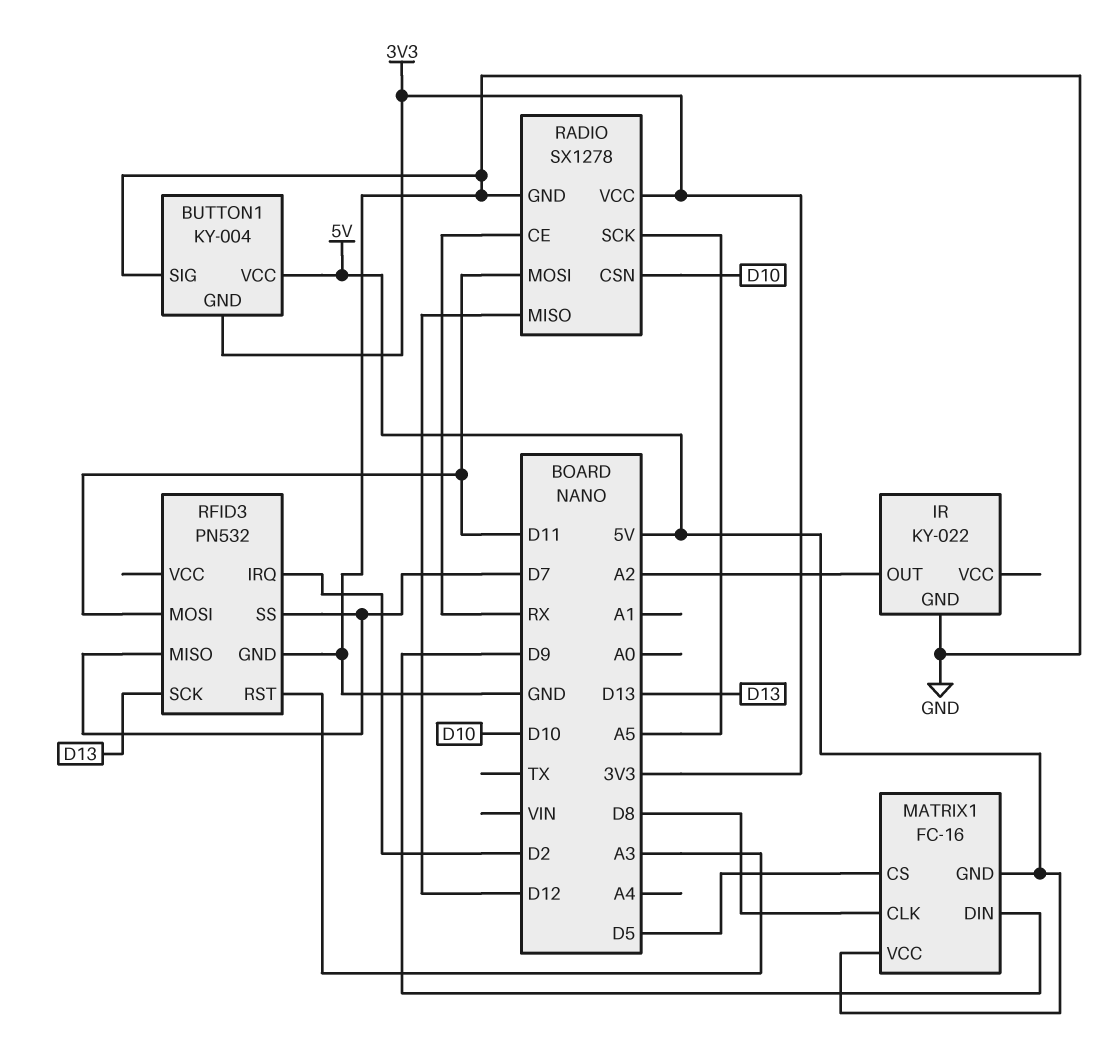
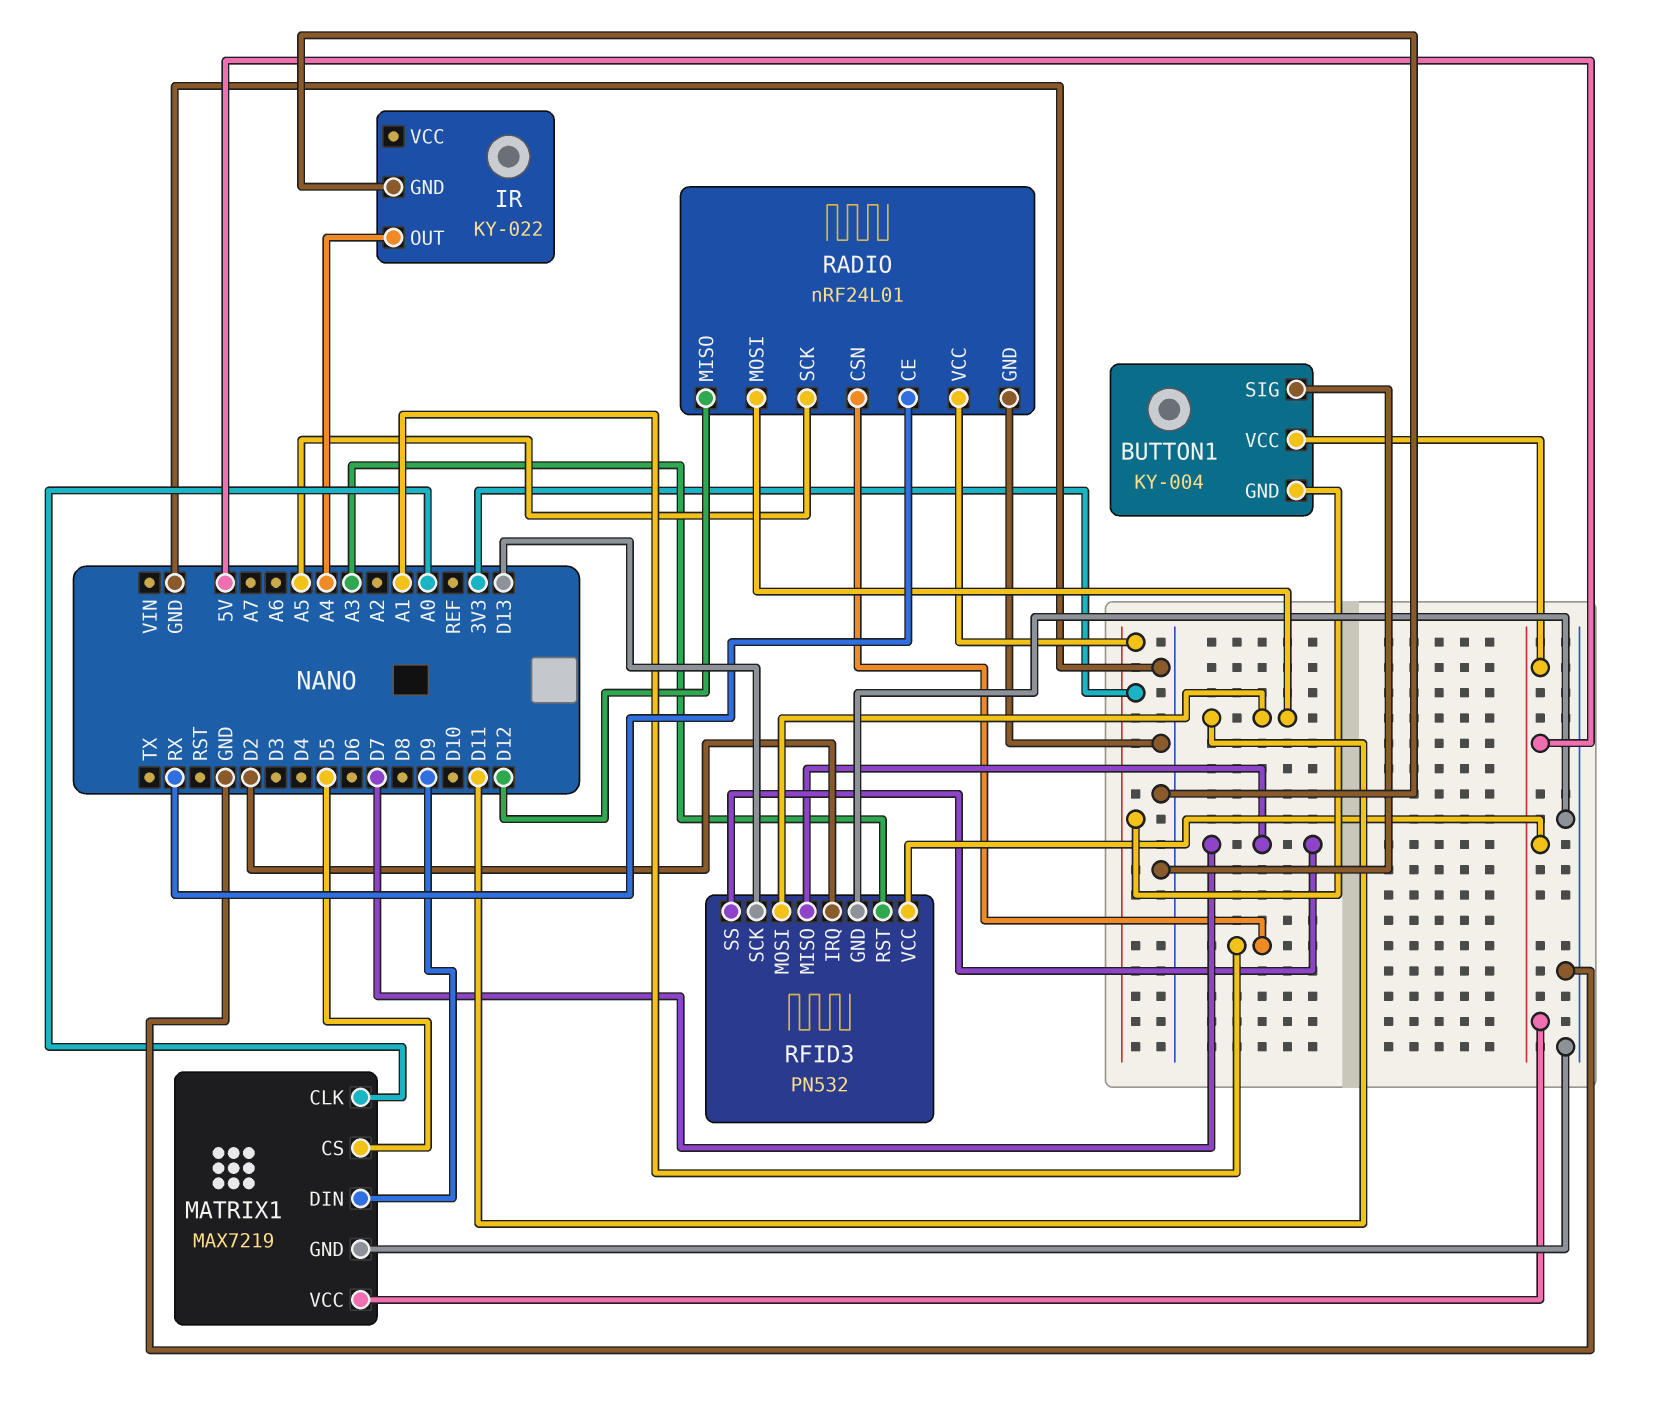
IR pin OUT: A2 -> A4
MATRIX1: FC-16 -> MAX7219
MATRIX1 pin CLK: D8 -> A0
MATRIX1 pin GND: 5V -> GND
RADIO: SX1278 -> nRF24L01
RADIO pin CSN: D10 -> A1
RFID3 pin VCC: none -> 5V

